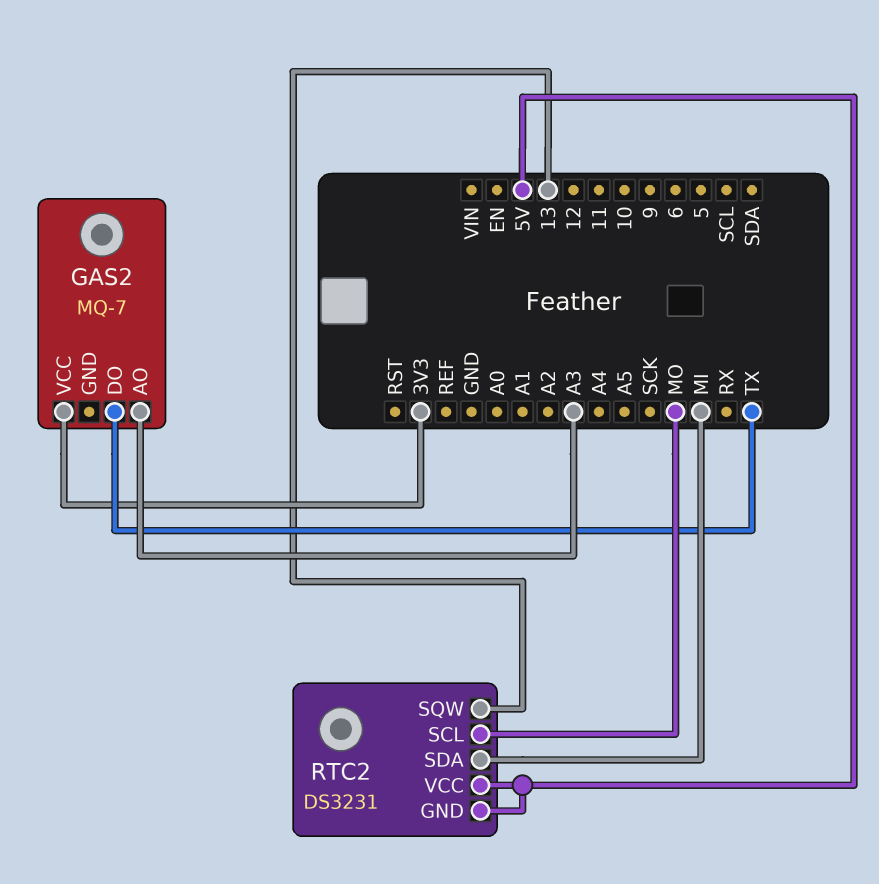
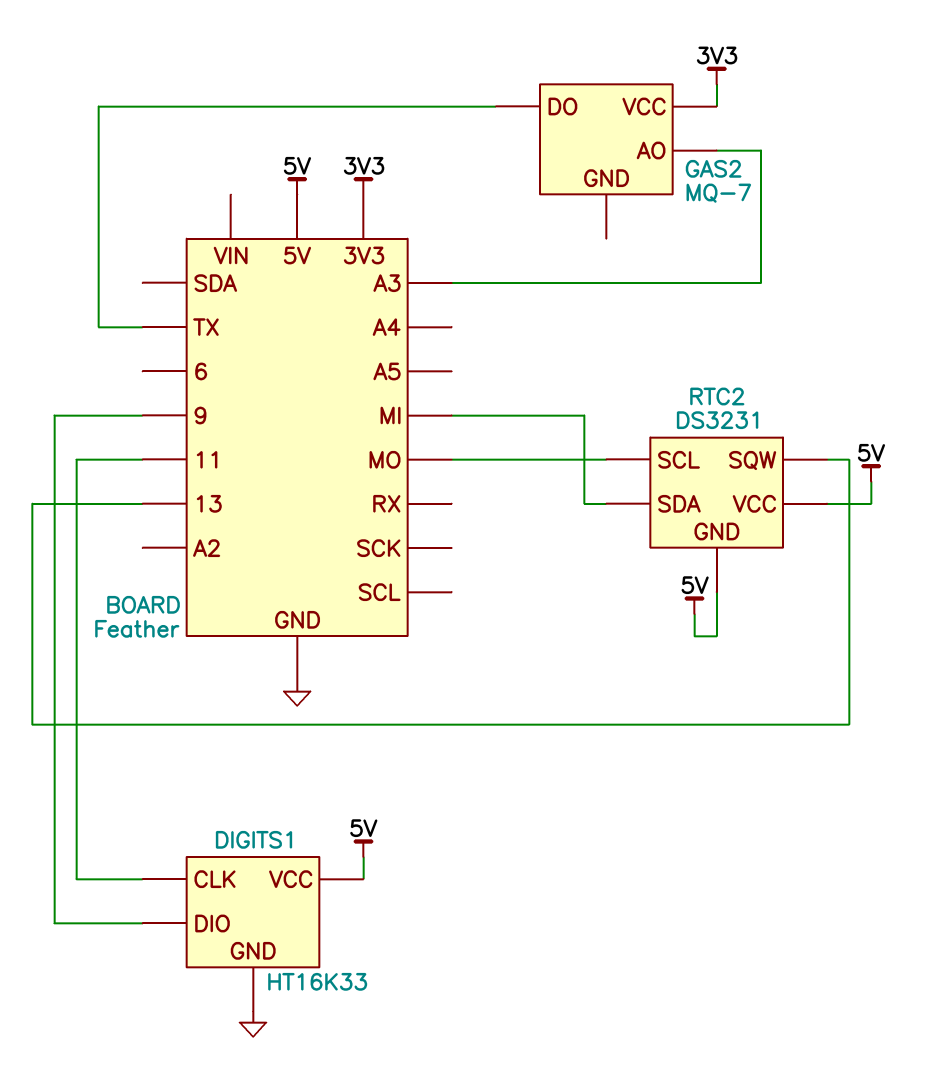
DIGITS1: none -> HT16K33
DIGITS1 pin CLK: none -> 11
DIGITS1 pin DIO: none -> 9
DIGITS1 pin GND: none -> GND
DIGITS1 pin VCC: none -> 5V

